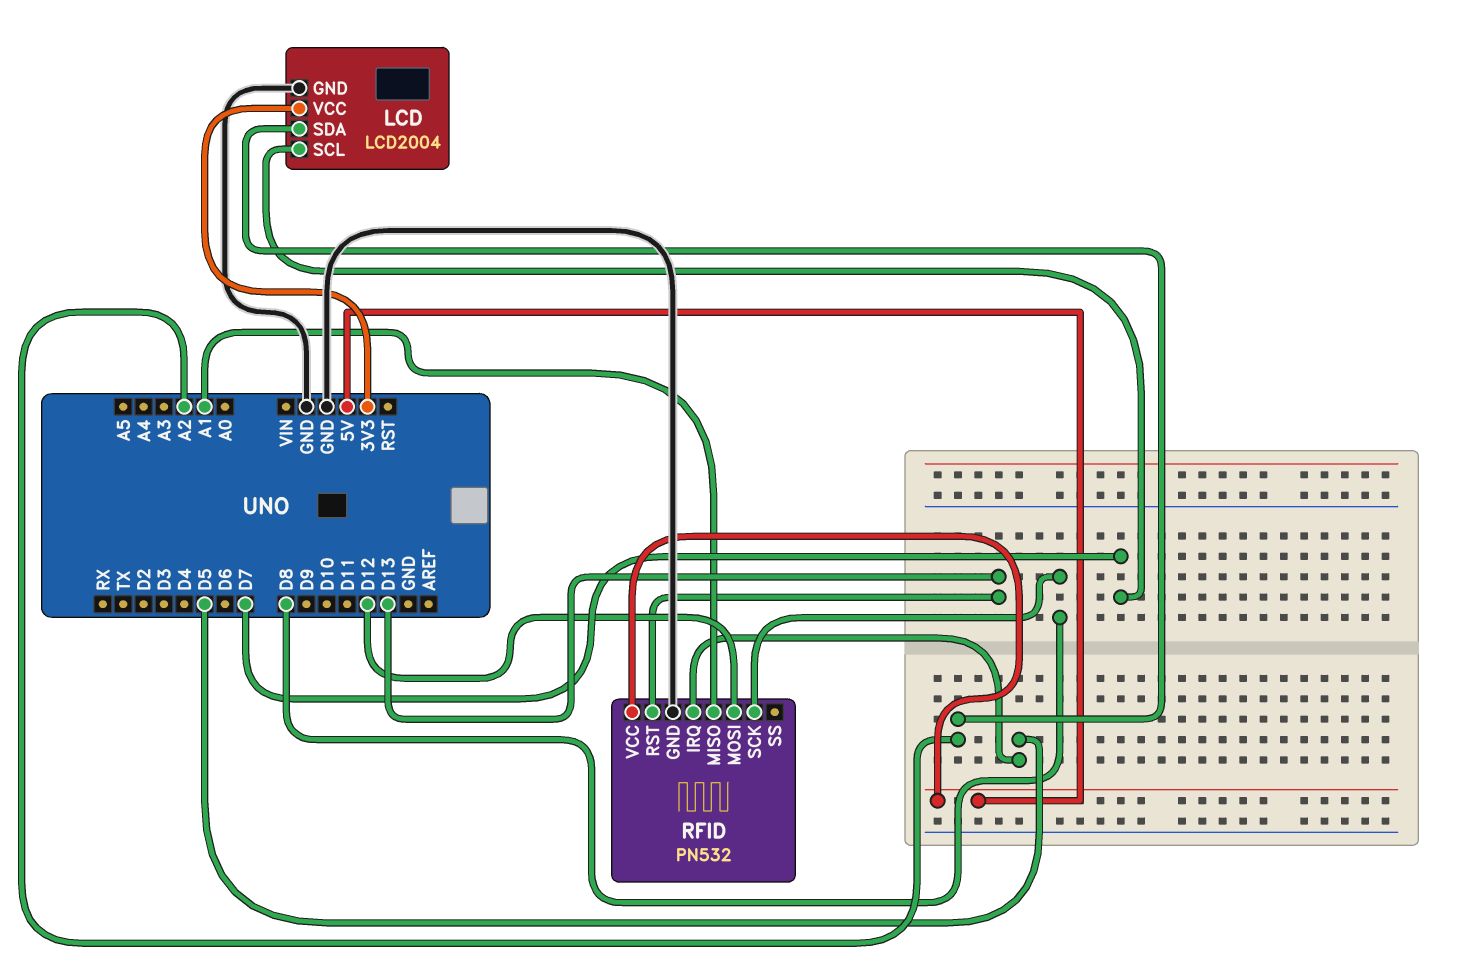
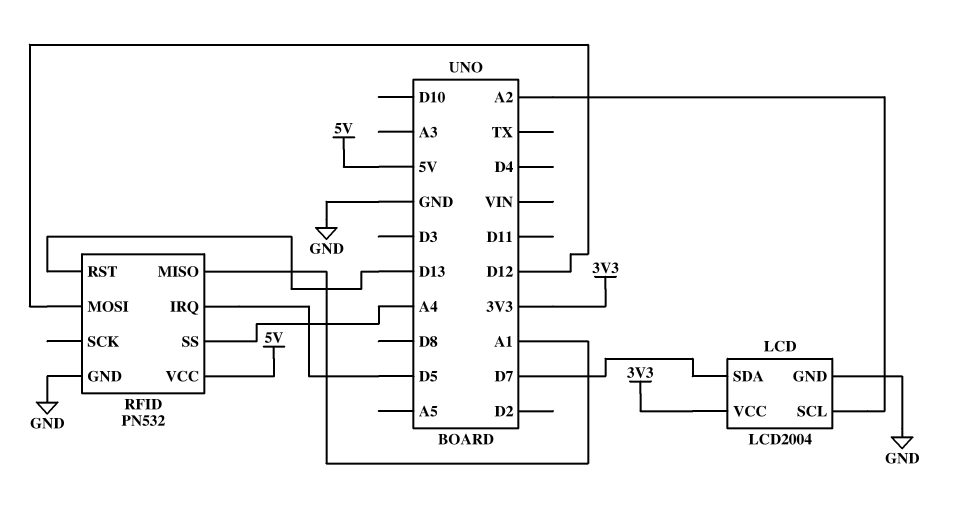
LCD pin SCL: D7 -> A2
LCD pin SDA: A2 -> D7
RFID pin SCK: D8 -> none
RFID pin SS: none -> A4

